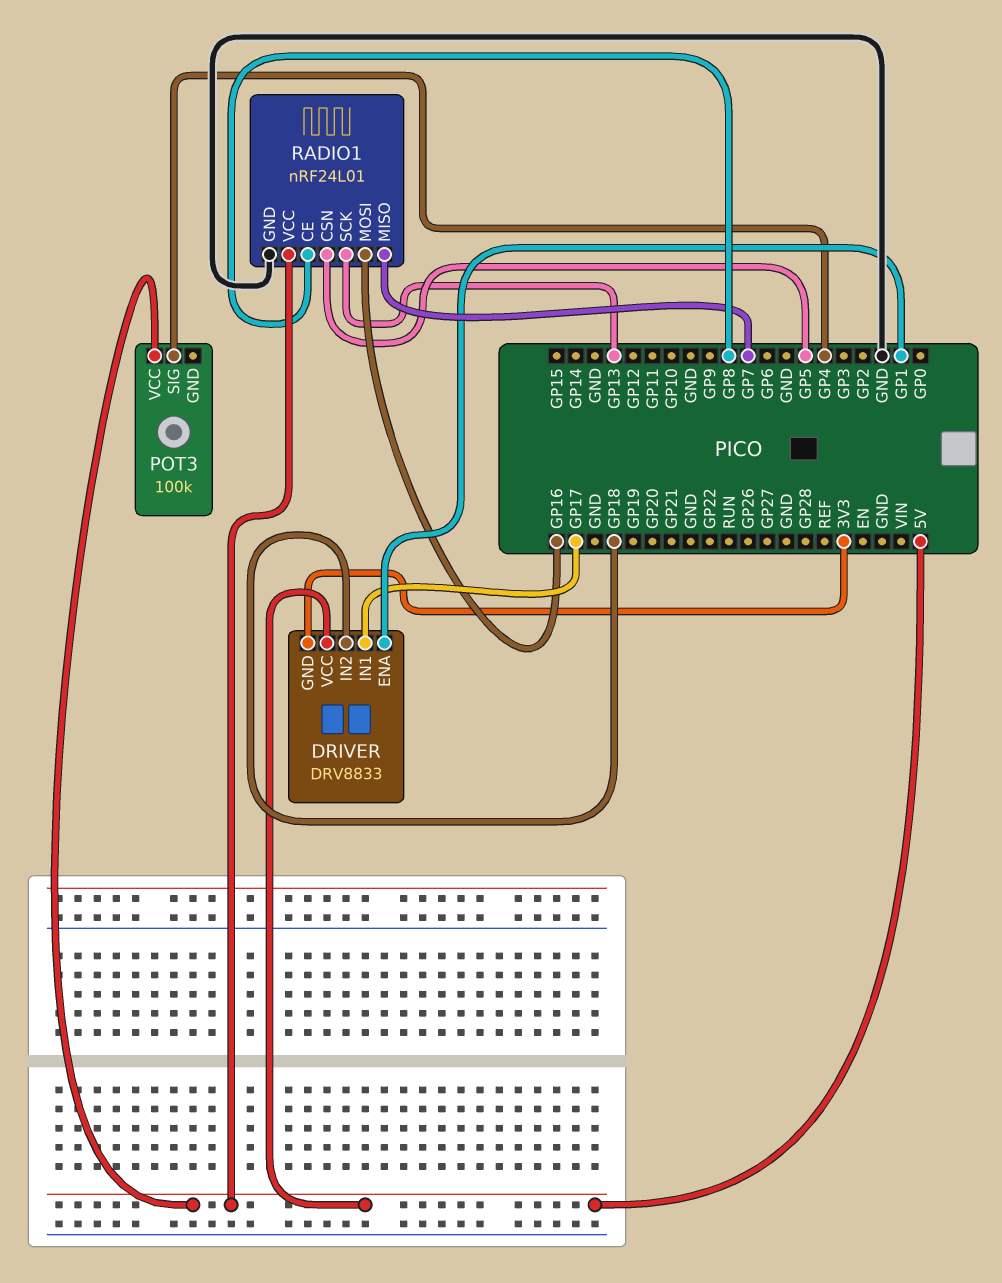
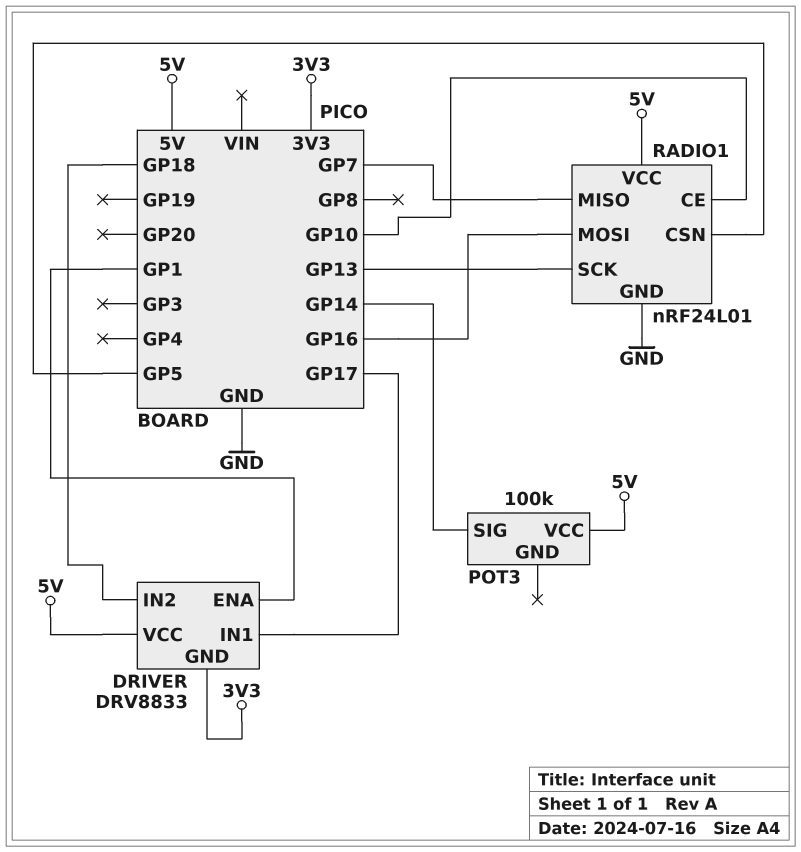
POT3 pin SIG: GP4 -> GP14
RADIO1 pin CE: GP8 -> GP10

